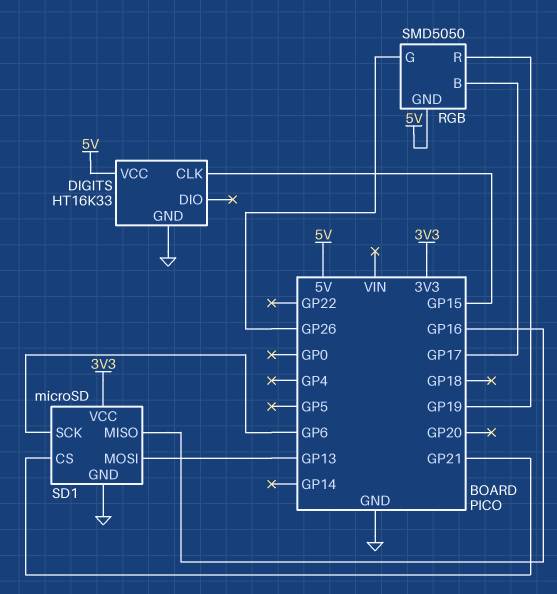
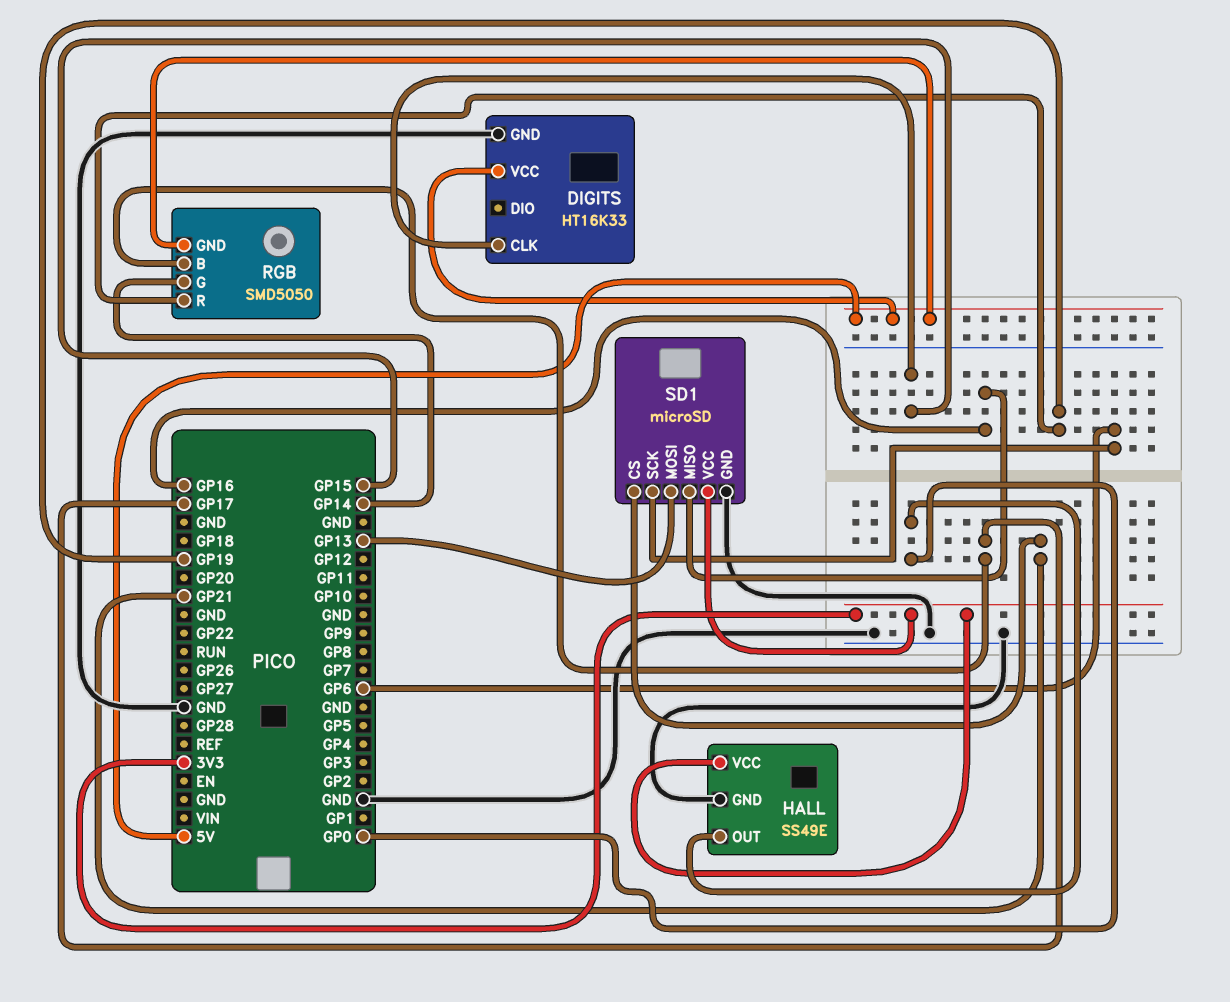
HALL: none -> SS49E
HALL pin GND: none -> GND
HALL pin OUT: none -> GP0
HALL pin VCC: none -> 3V3
RGB pin G: GP26 -> GP14

